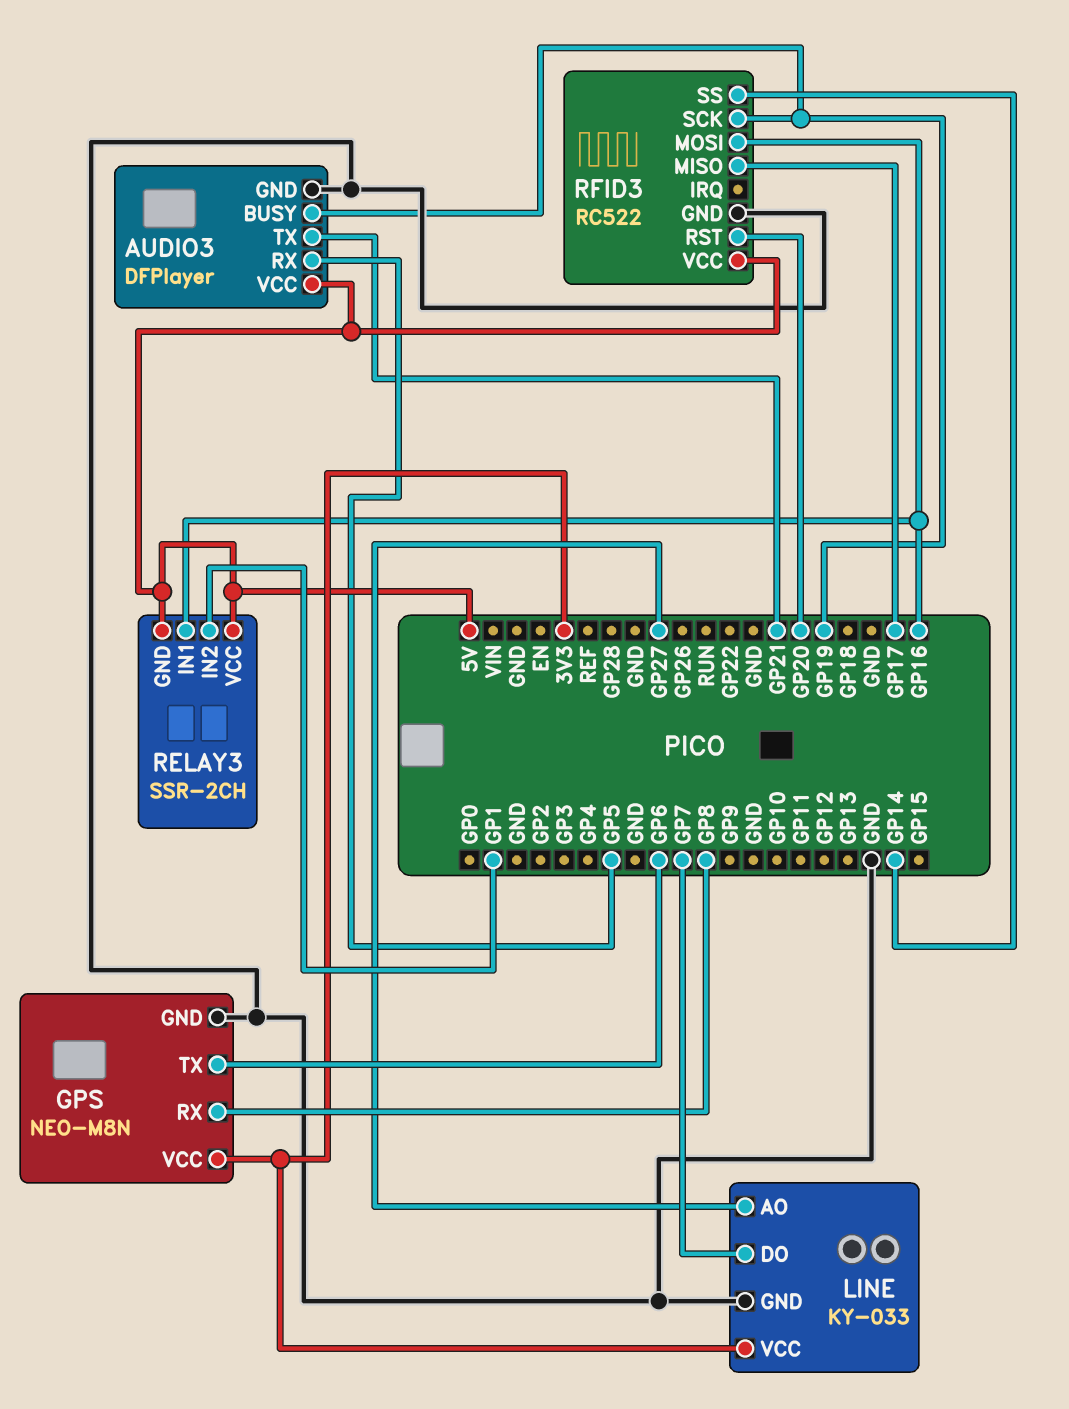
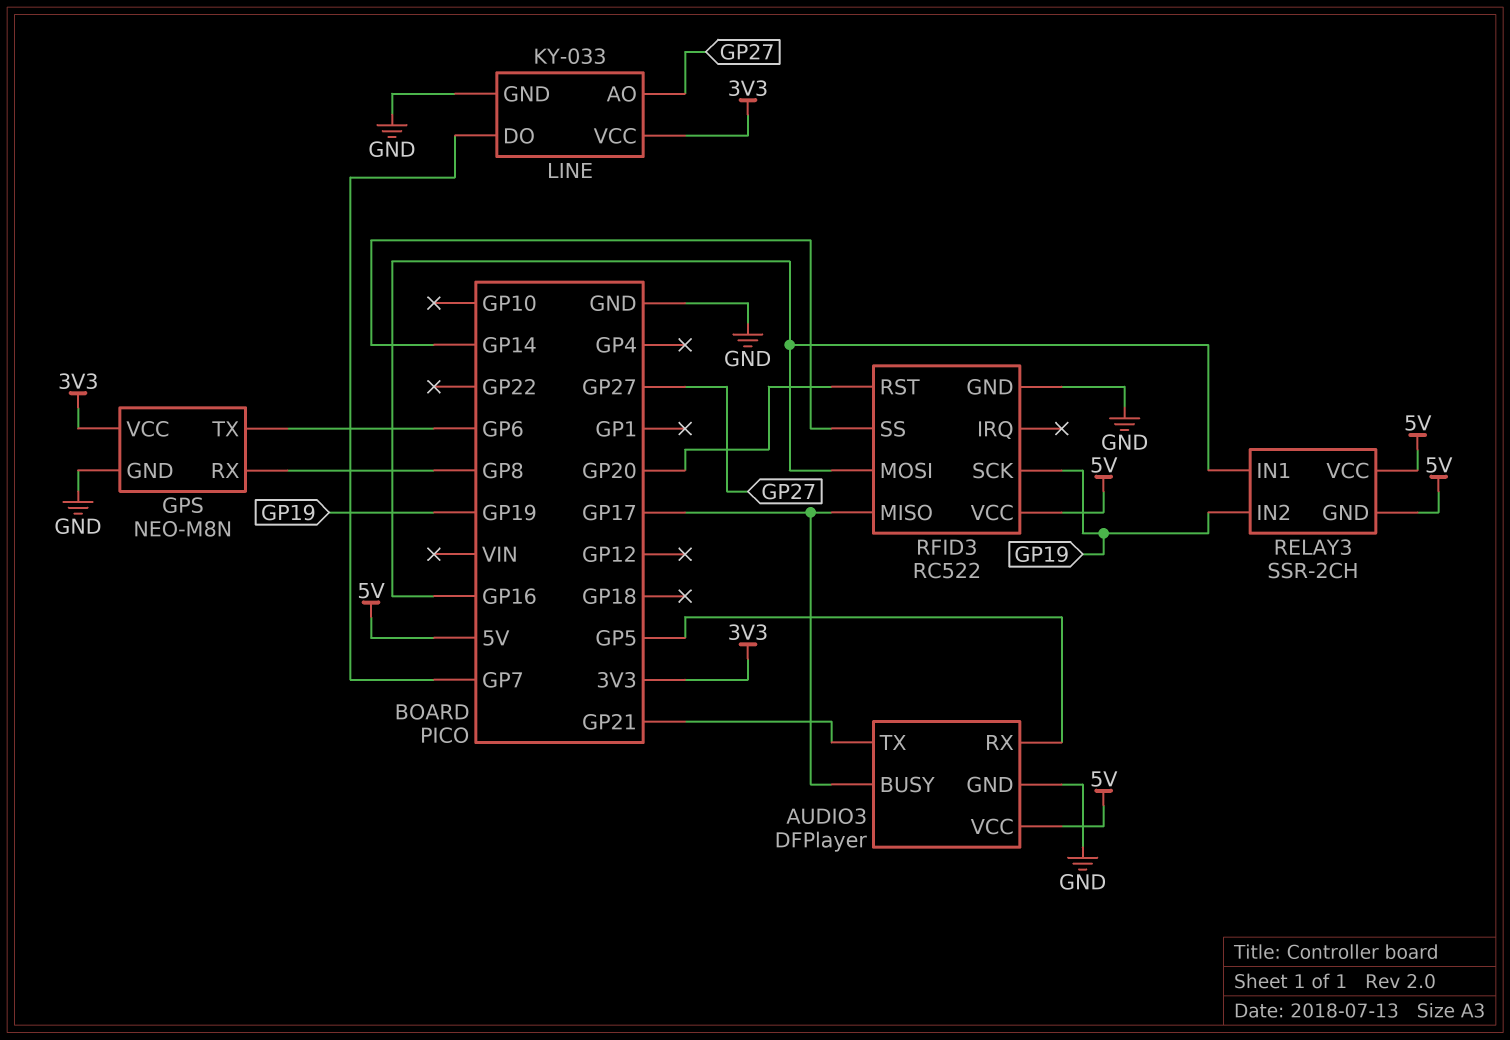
AUDIO3 pin BUSY: GP19 -> GP17
RELAY3 pin IN2: GP1 -> GP19

